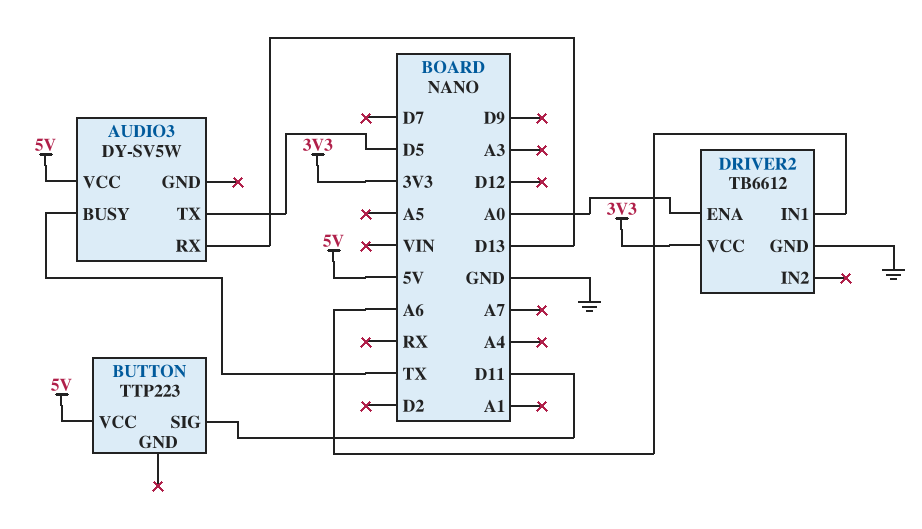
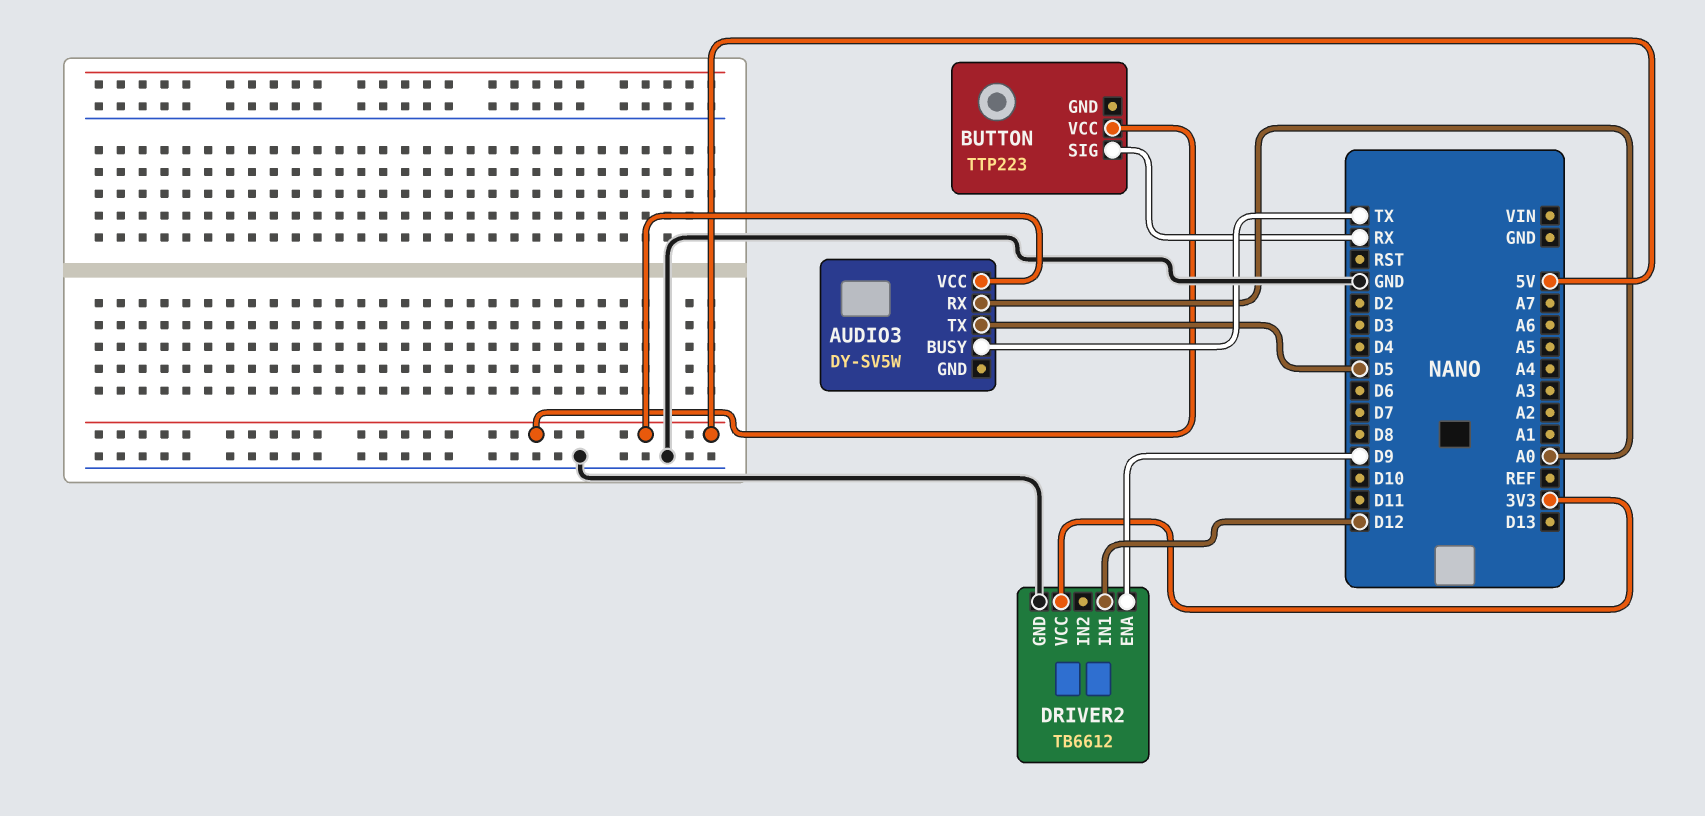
AUDIO3 pin RX: D13 -> A0
BUTTON pin SIG: D11 -> RX
DRIVER2 pin ENA: A0 -> D9
DRIVER2 pin IN1: A6 -> D12

